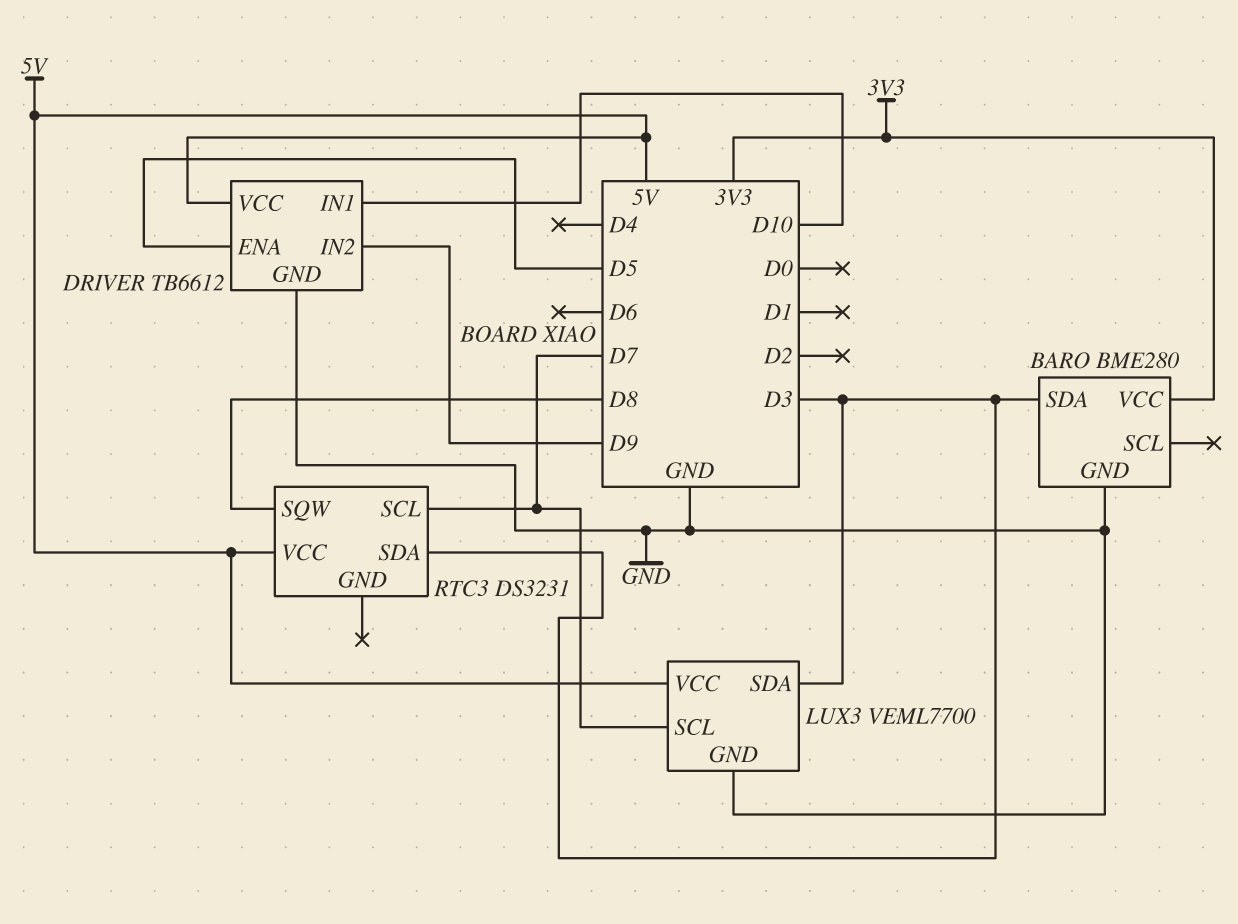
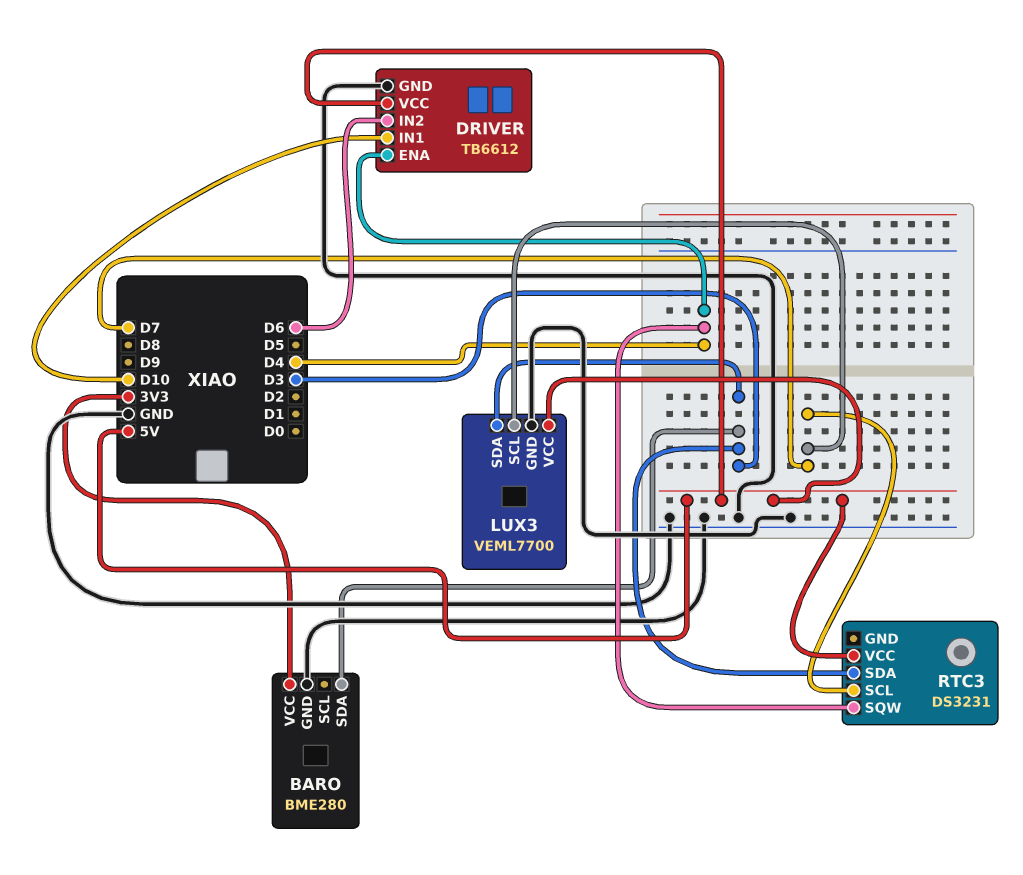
DRIVER pin ENA: D5 -> D4
DRIVER pin IN2: D9 -> D6
RTC3 pin SQW: D8 -> D4

